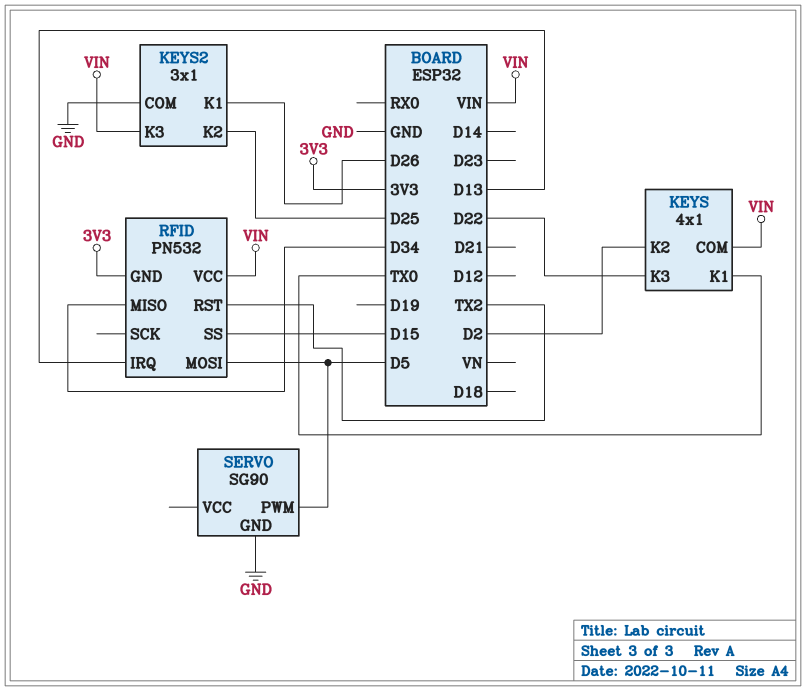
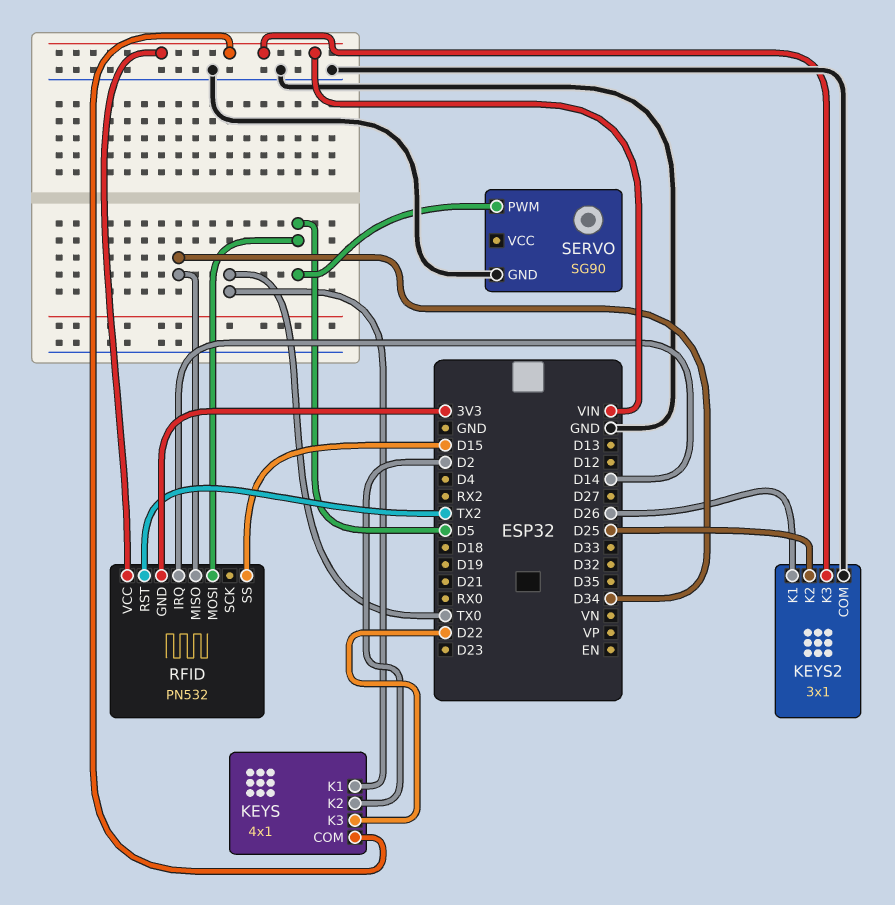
RFID pin IRQ: D13 -> D14

